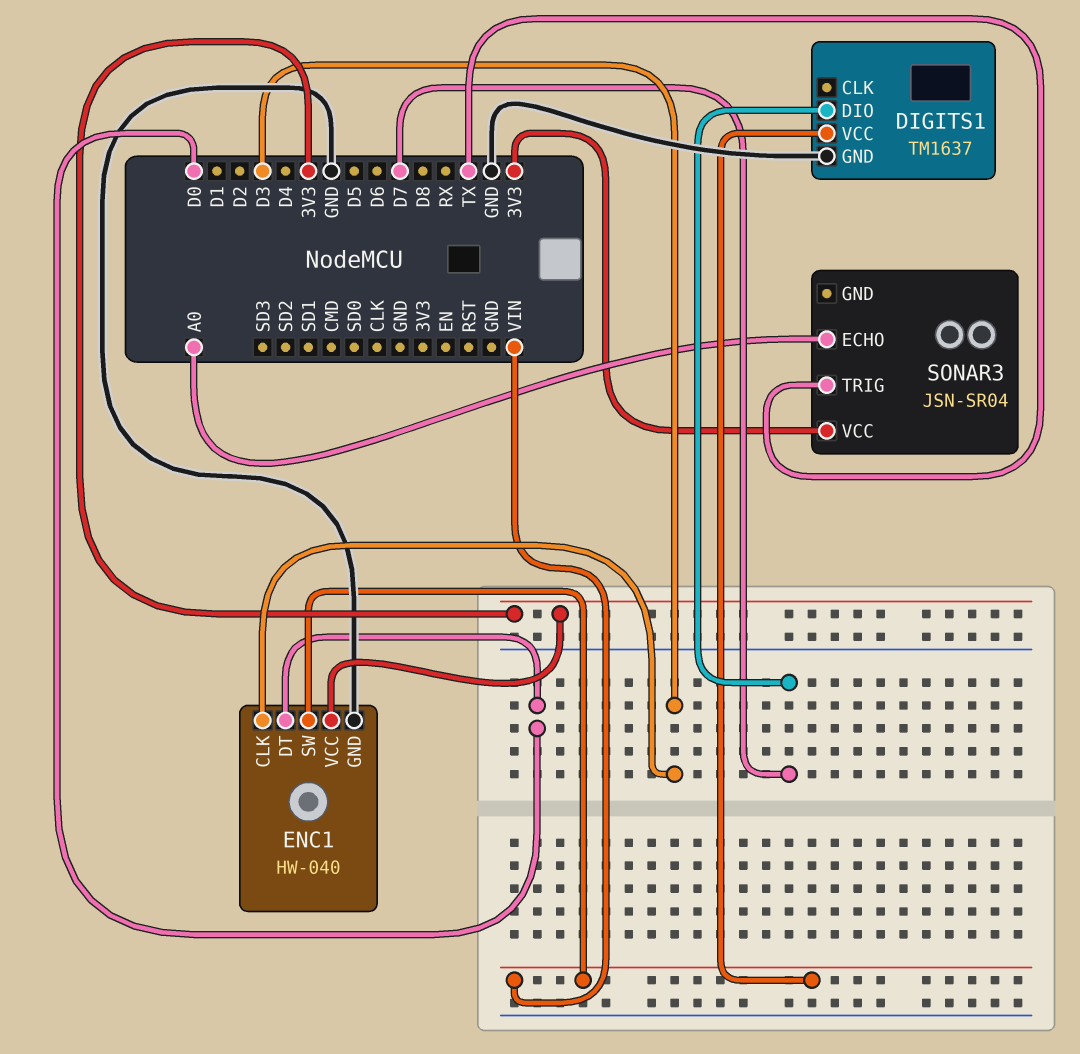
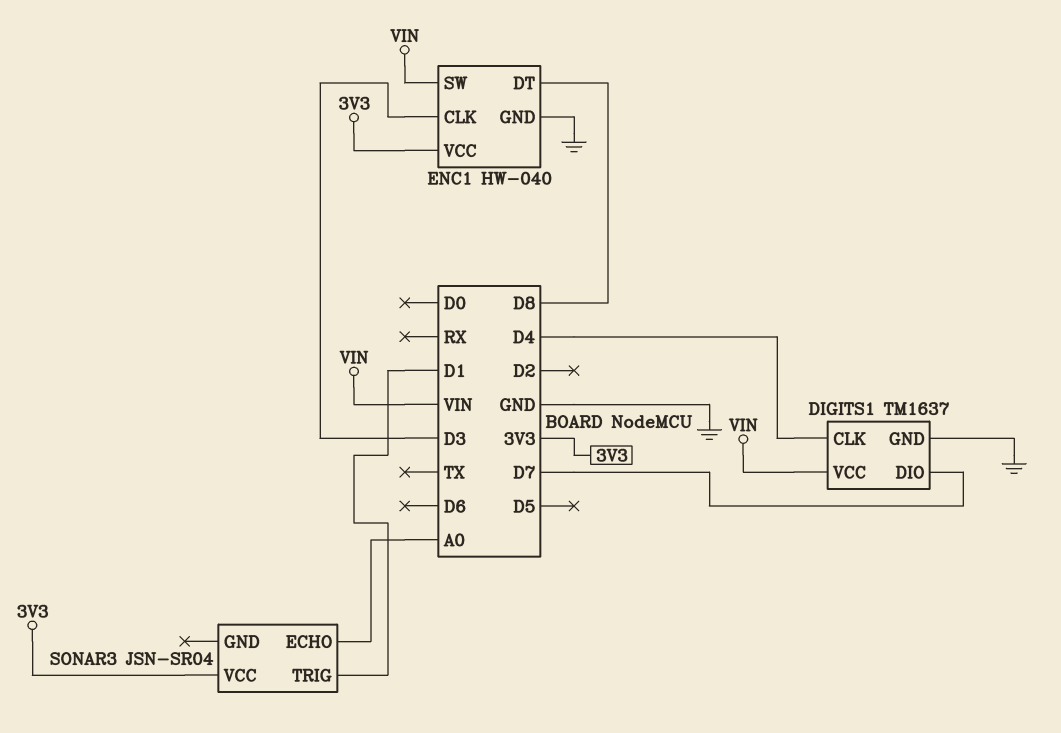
DIGITS1 pin CLK: none -> D4
ENC1 pin DT: D0 -> D8
SONAR3 pin TRIG: TX -> D1

